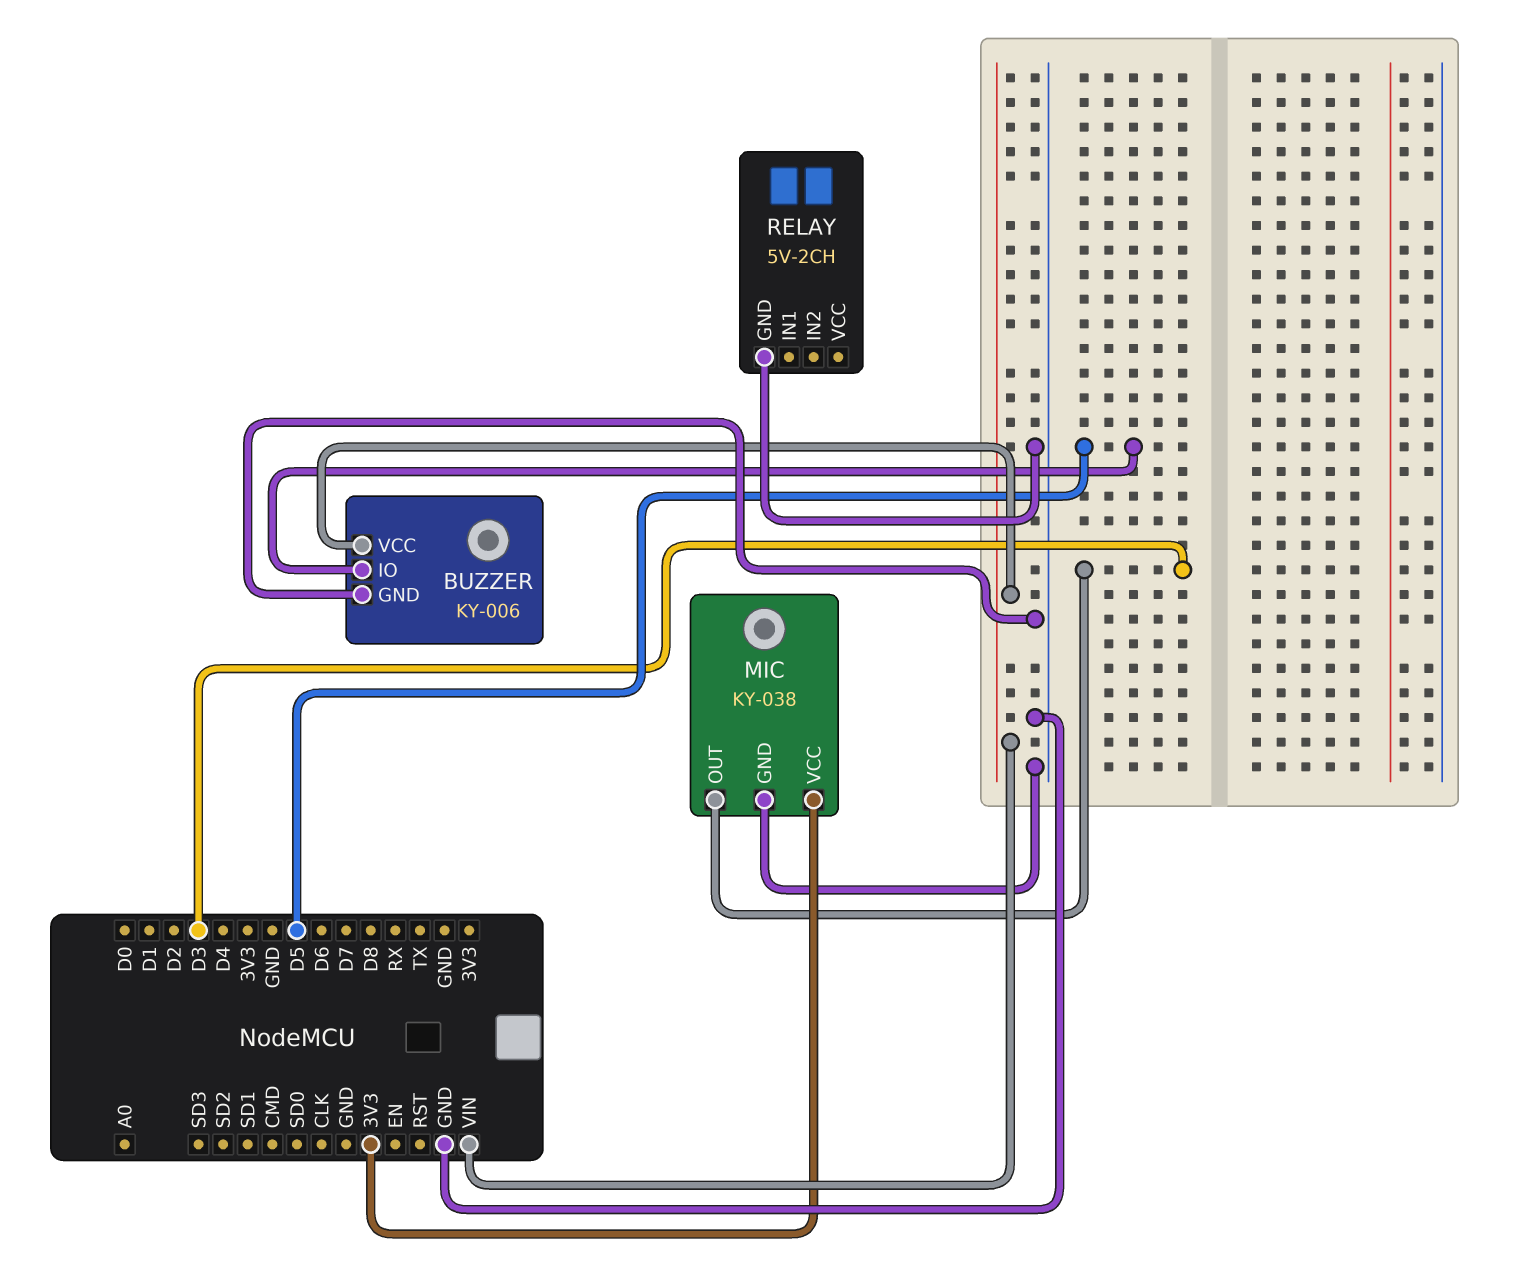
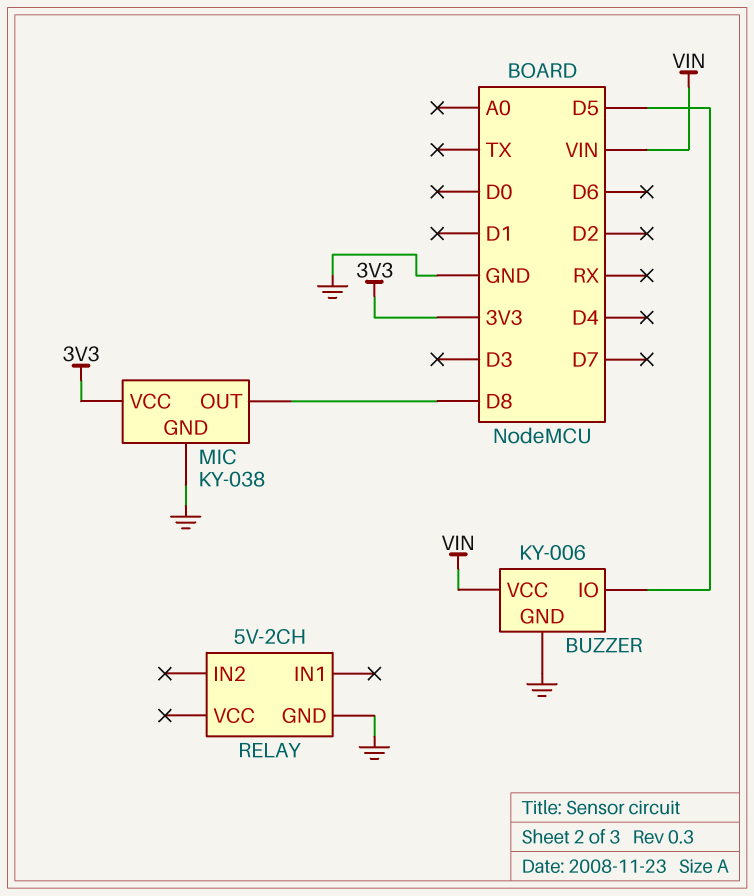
MIC pin OUT: D3 -> D8

